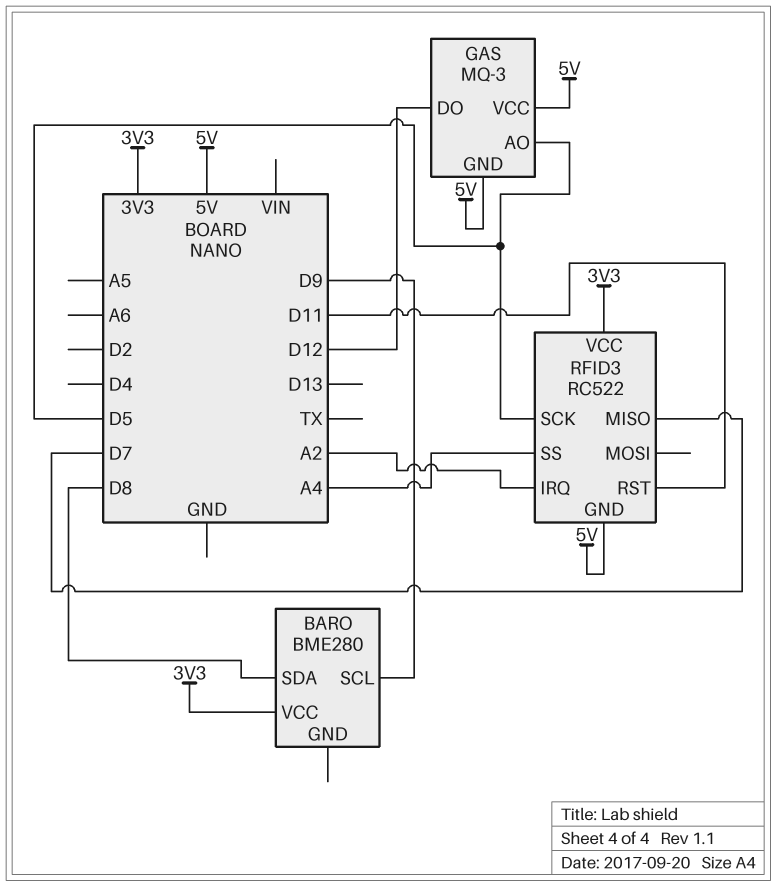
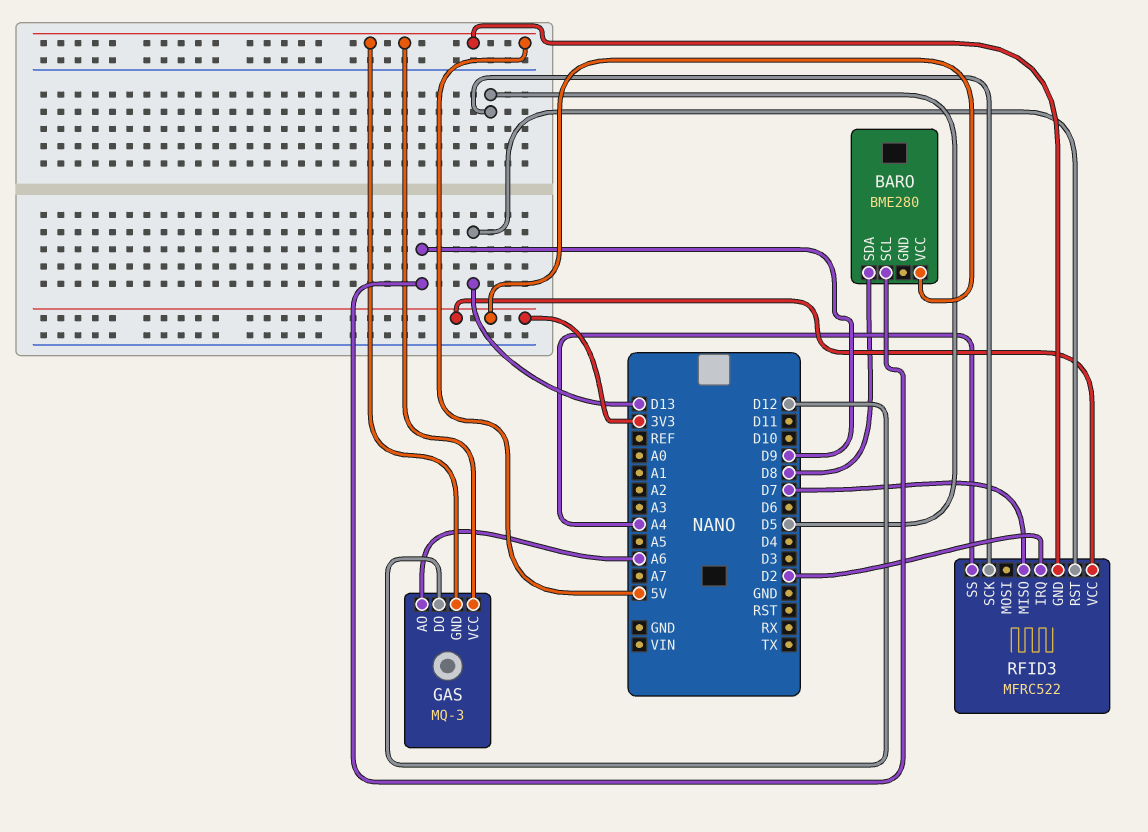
GAS pin AO: D5 -> A6
RFID3: RC522 -> MFRC522
RFID3 pin IRQ: A2 -> D2
RFID3 pin RST: D11 -> D13

